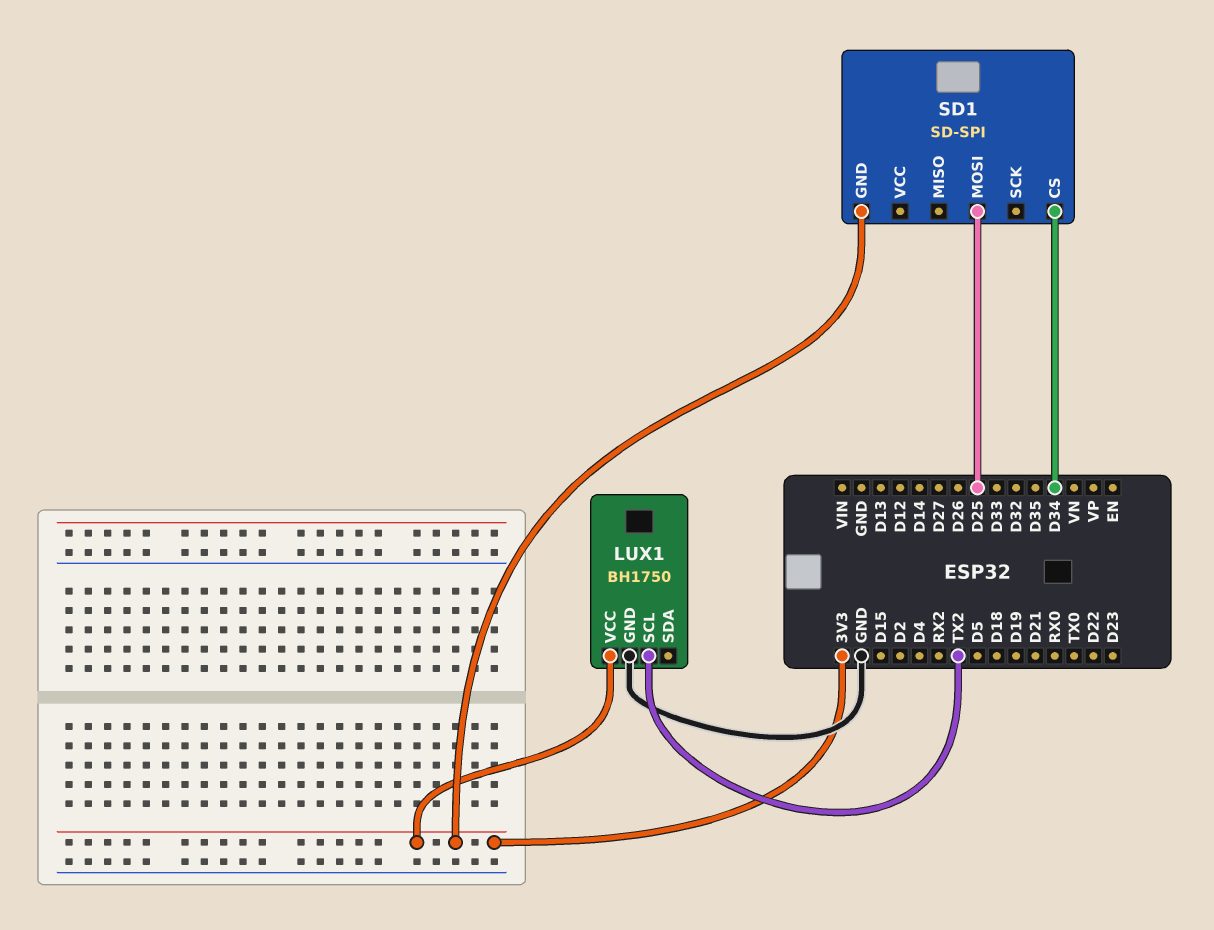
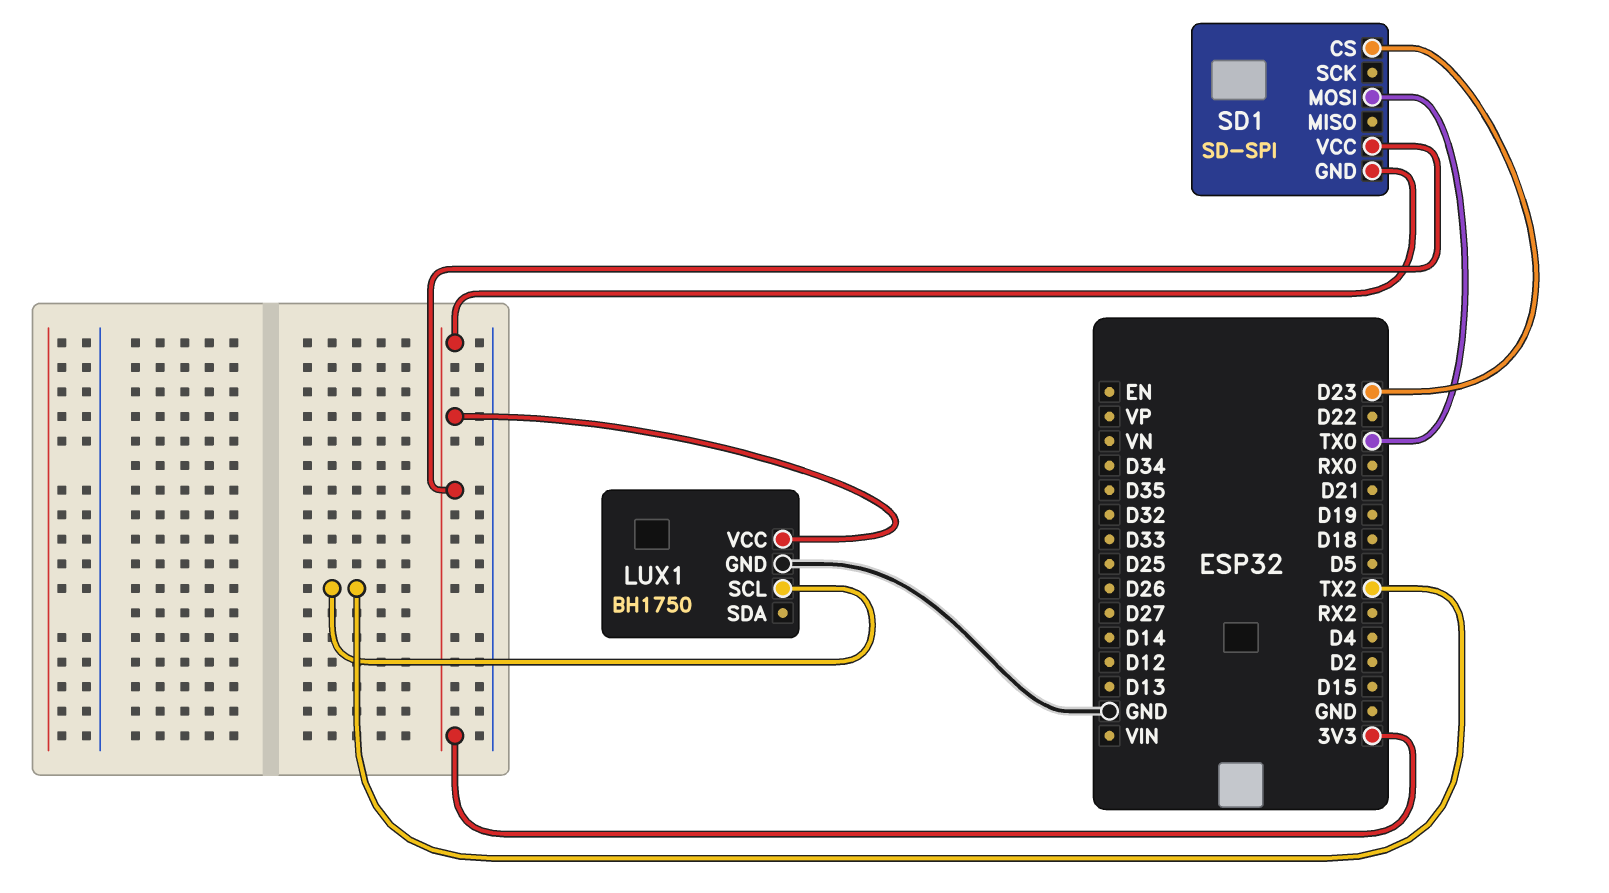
SD1 pin CS: D34 -> D23
SD1 pin MOSI: D25 -> TX0
SD1 pin VCC: none -> 3V3

